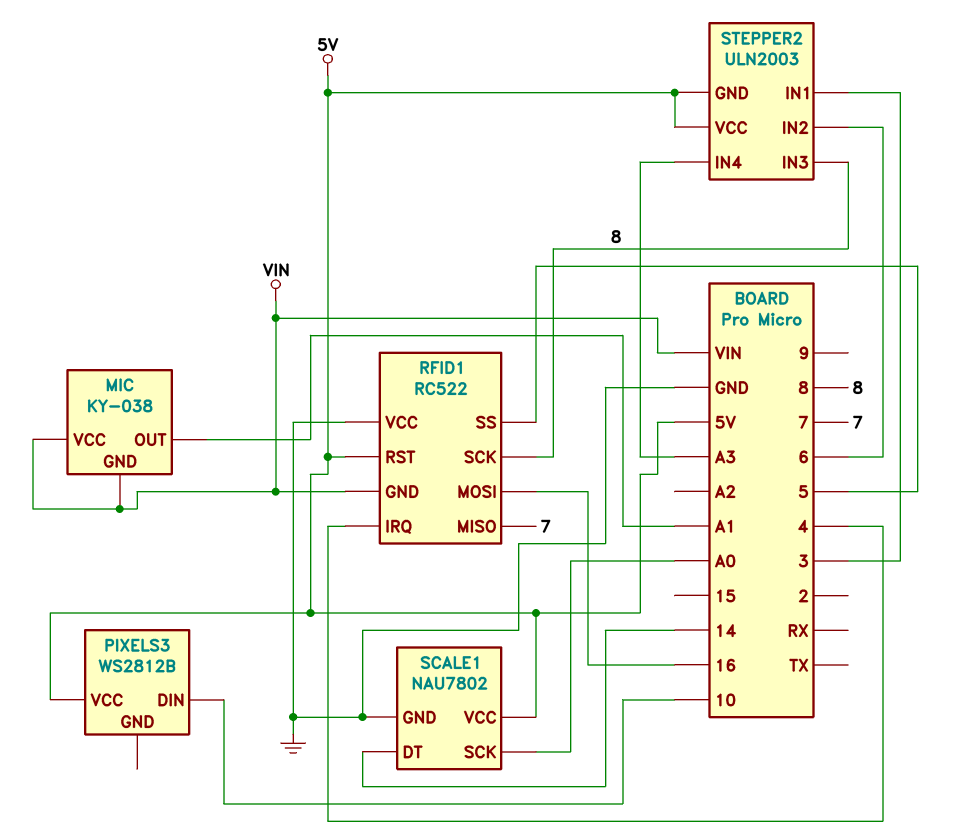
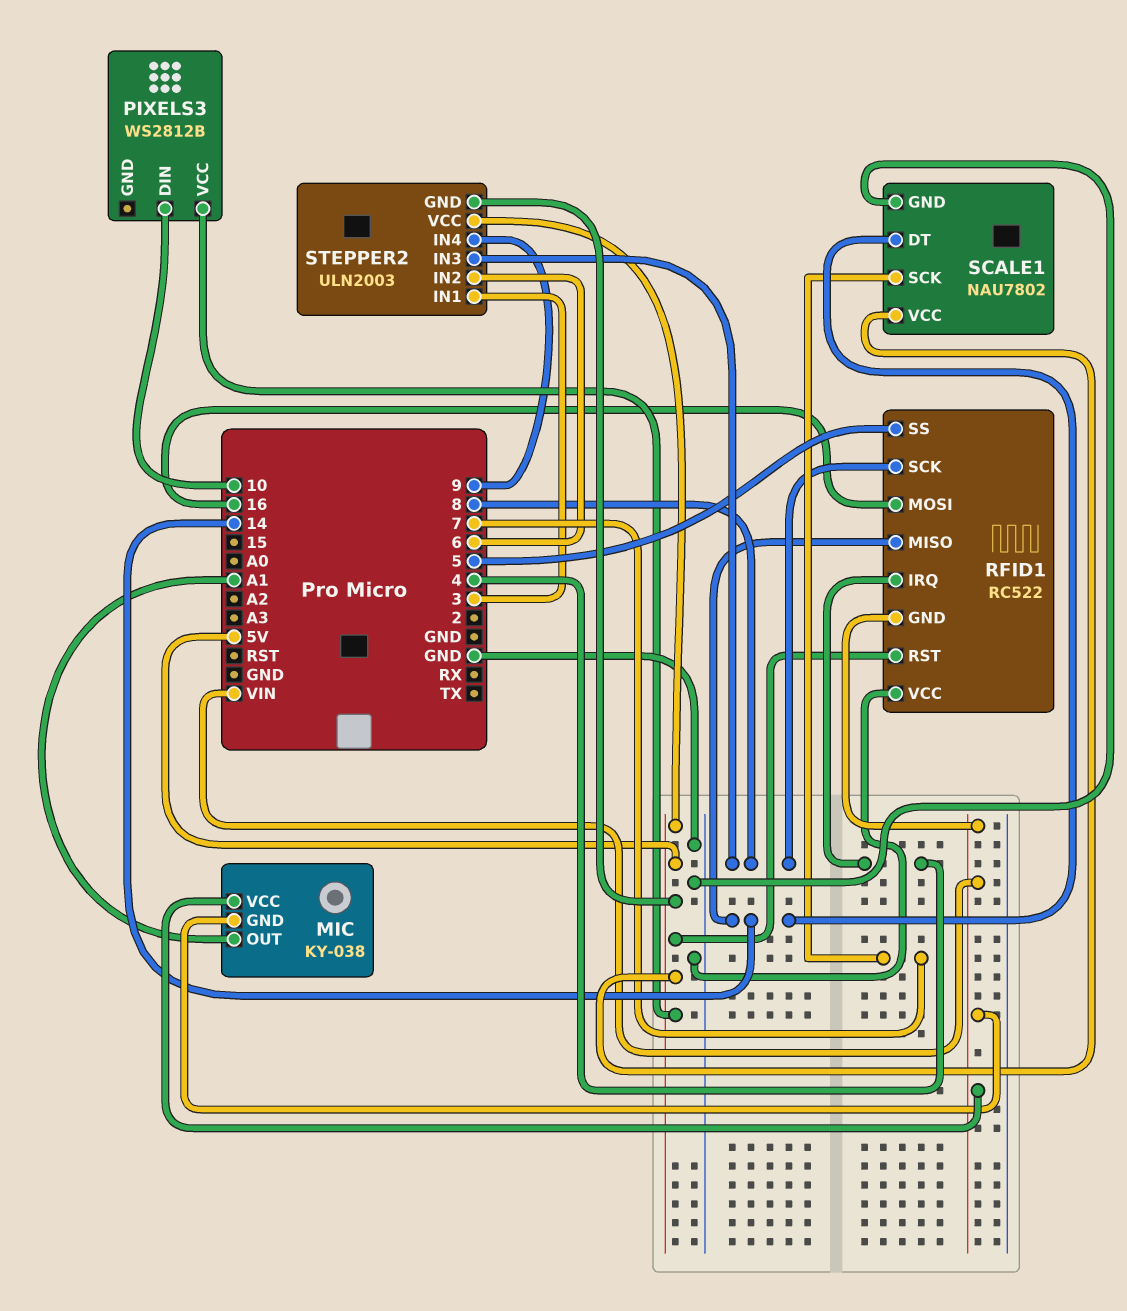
RFID1 pin MISO: 7 -> 14
SCALE1 pin SCK: A0 -> 7
STEPPER2 pin IN4: A3 -> 9

